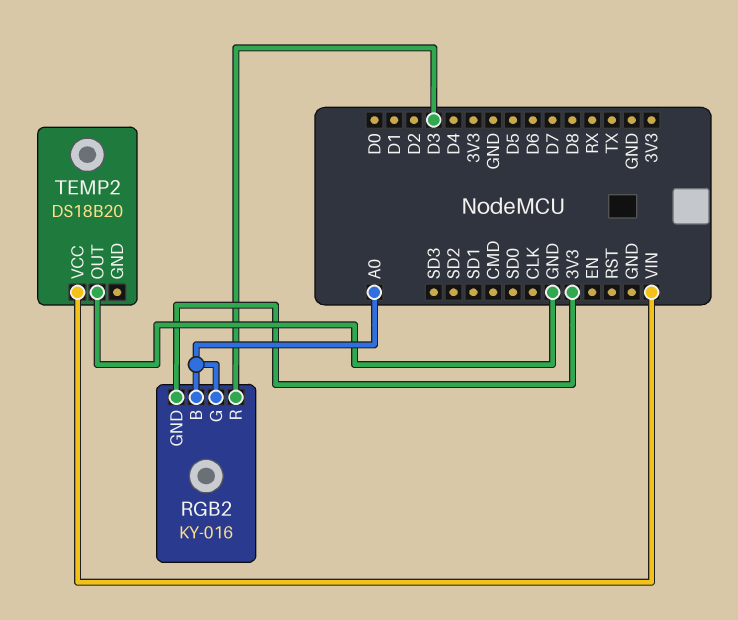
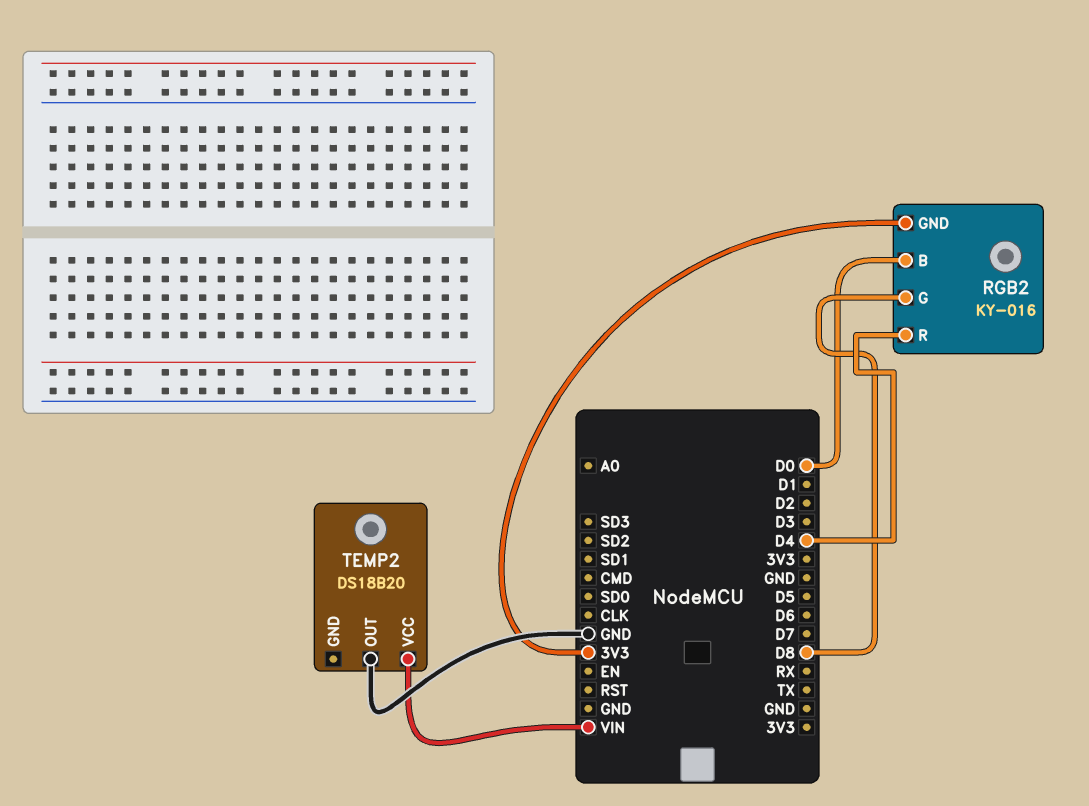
RGB2 pin B: A0 -> D0
RGB2 pin G: A0 -> D8
RGB2 pin R: D3 -> D4

